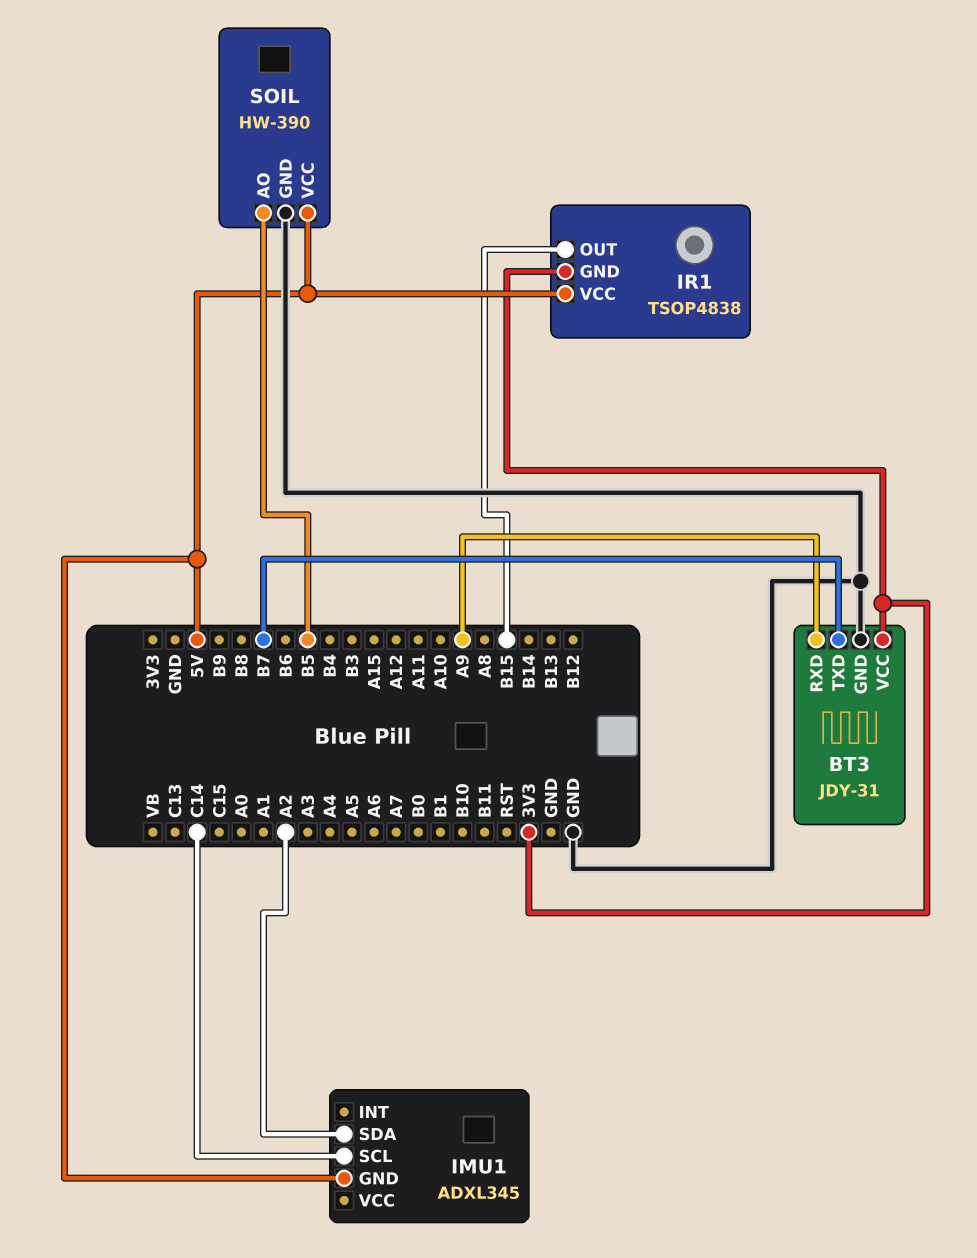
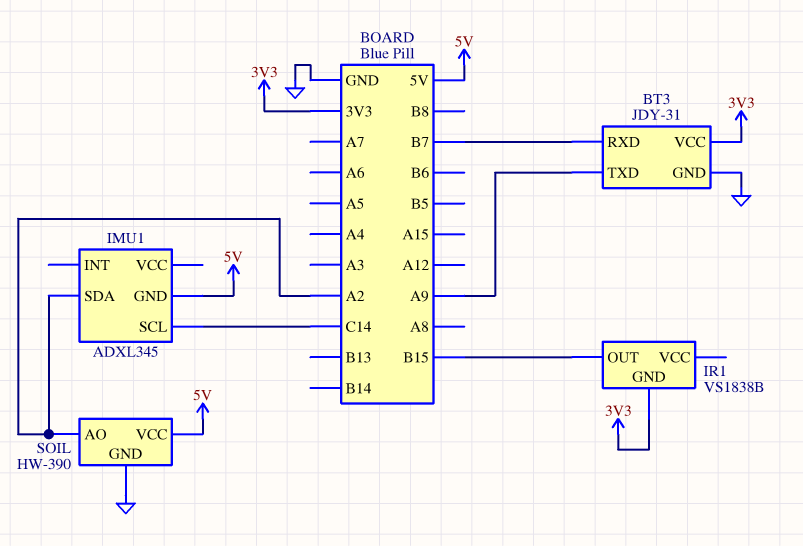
BT3 pin RXD: A9 -> B7
BT3 pin TXD: B7 -> A9
IR1: TSOP4838 -> VS1838B
IR1 pin VCC: 5V -> none
SOIL pin AO: B5 -> A2

